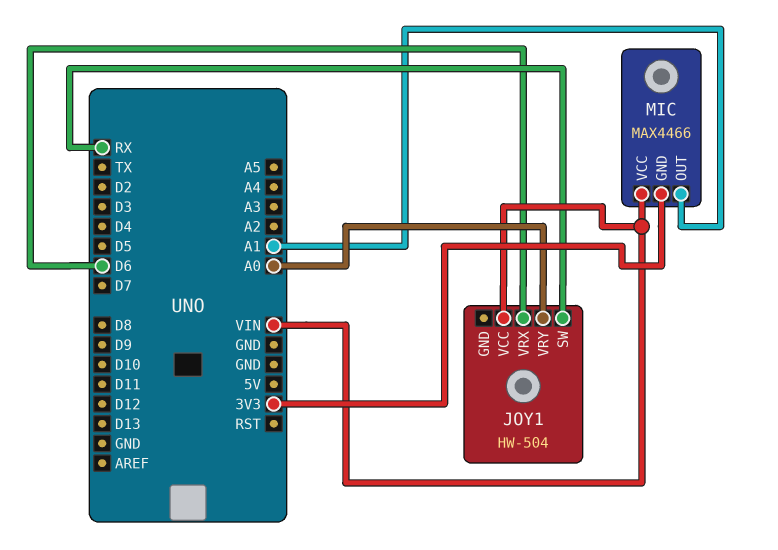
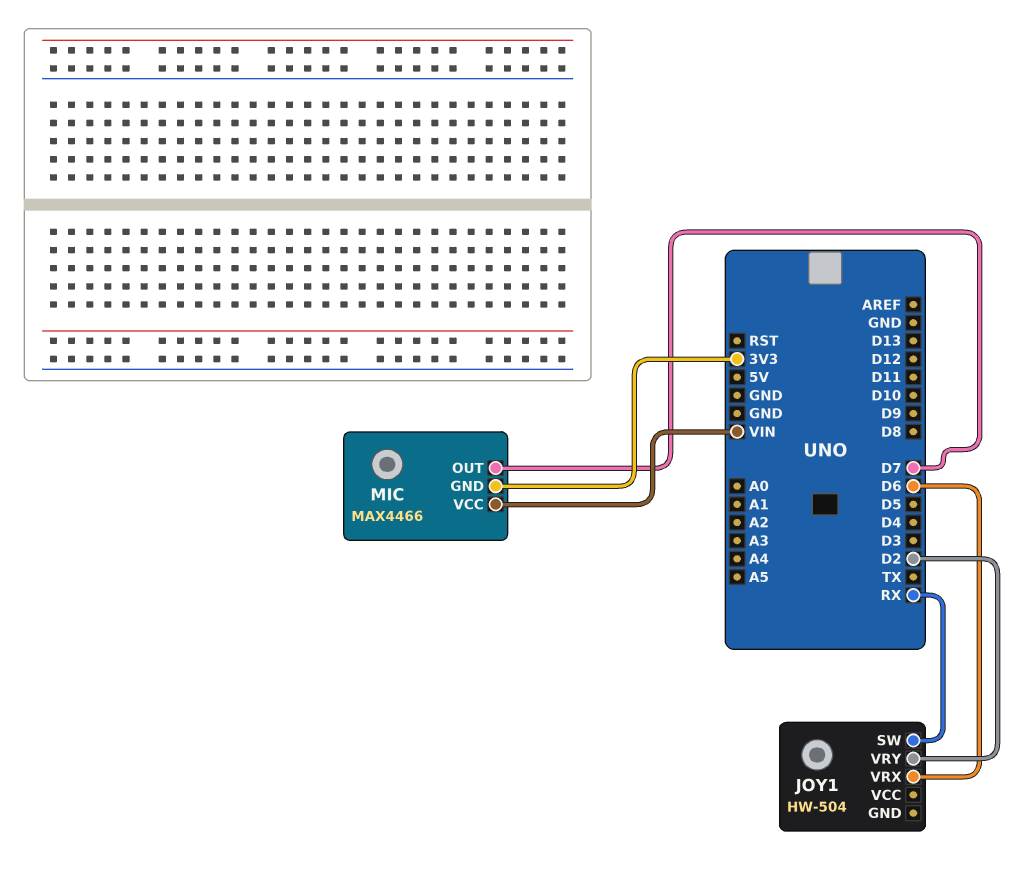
JOY1 pin VCC: VIN -> none
JOY1 pin VRY: A0 -> D2
MIC pin OUT: A1 -> D7

